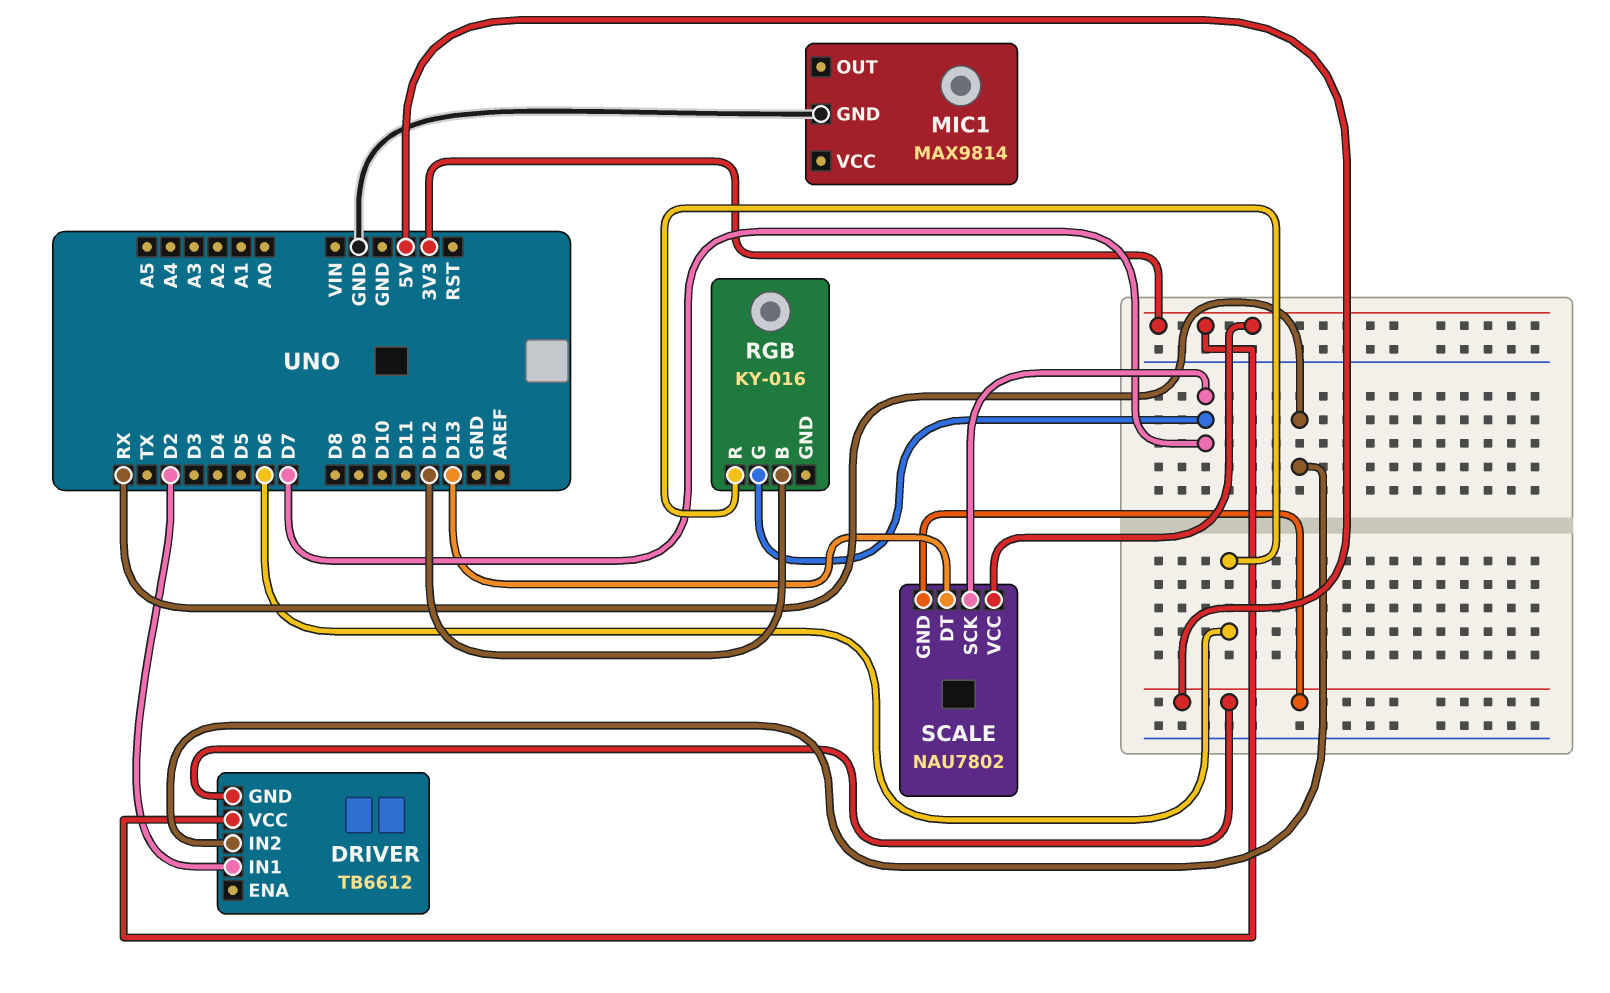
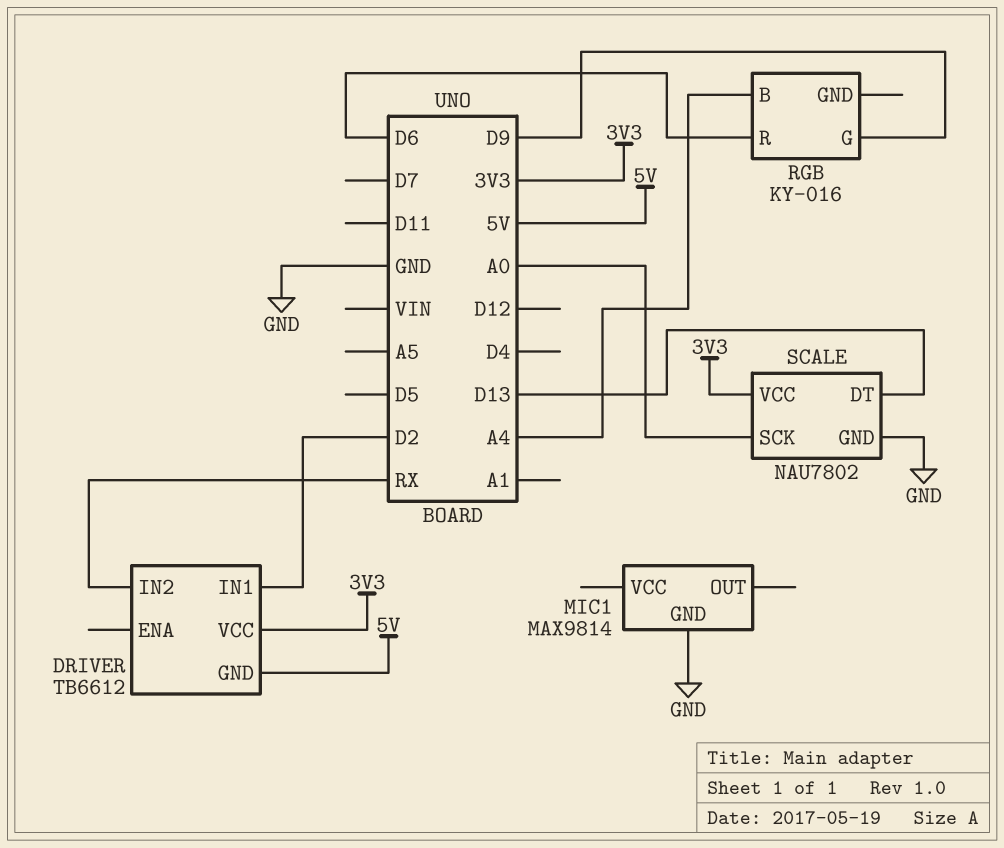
RGB pin B: D12 -> A4
RGB pin G: D7 -> D9
SCALE pin GND: 5V -> GND
SCALE pin SCK: D7 -> A0

